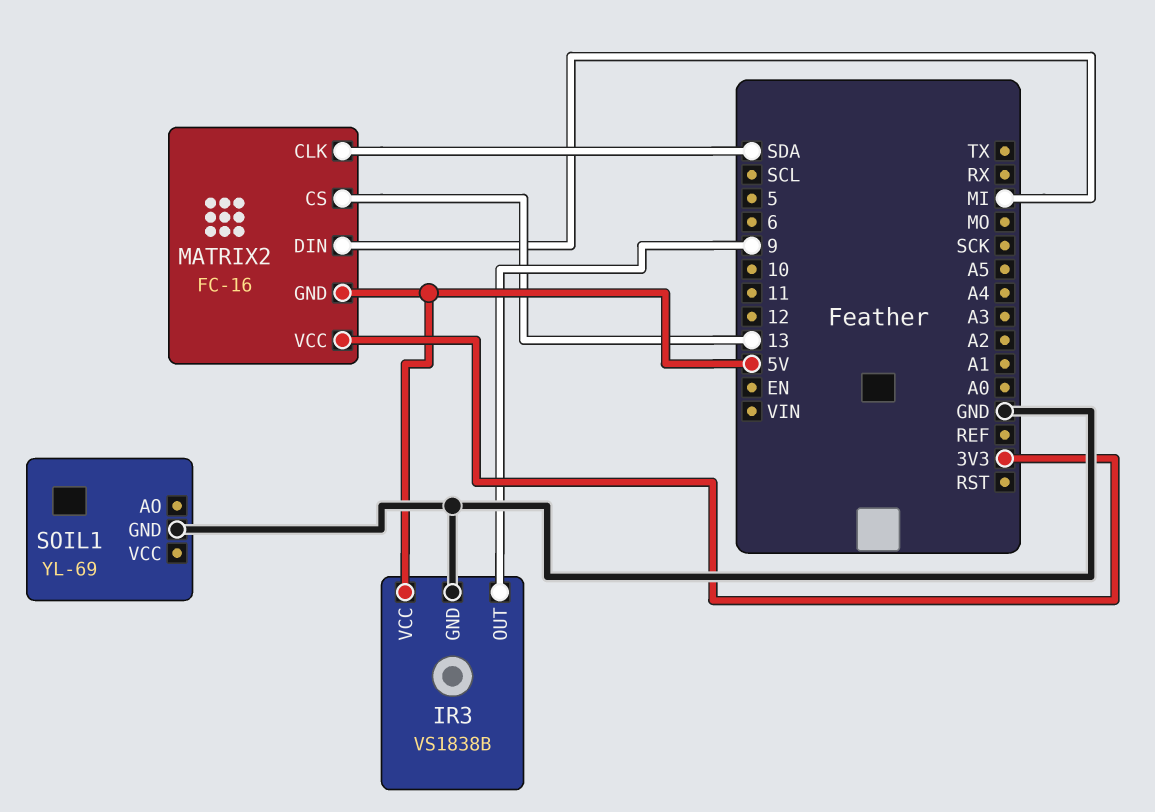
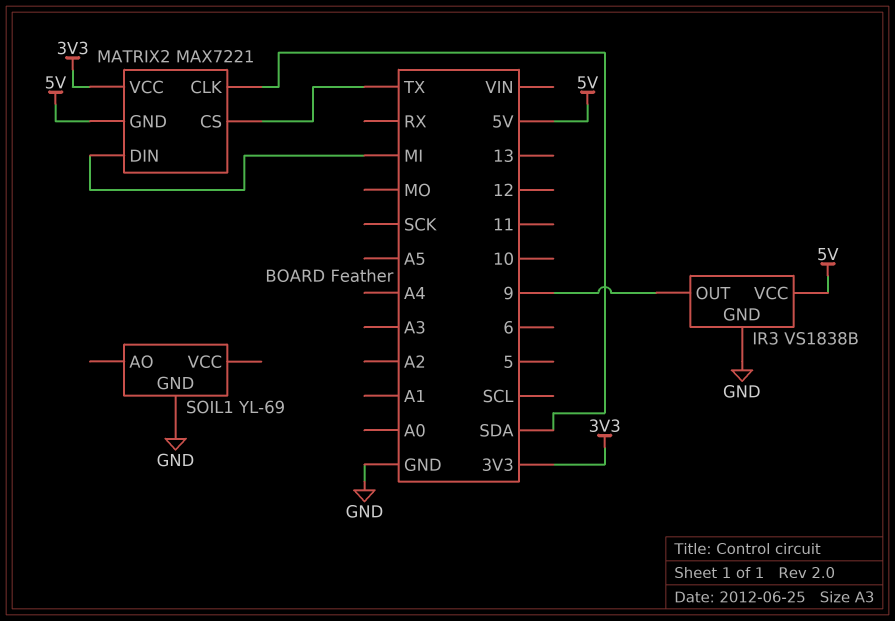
MATRIX2: FC-16 -> MAX7221
MATRIX2 pin CS: 13 -> TX

